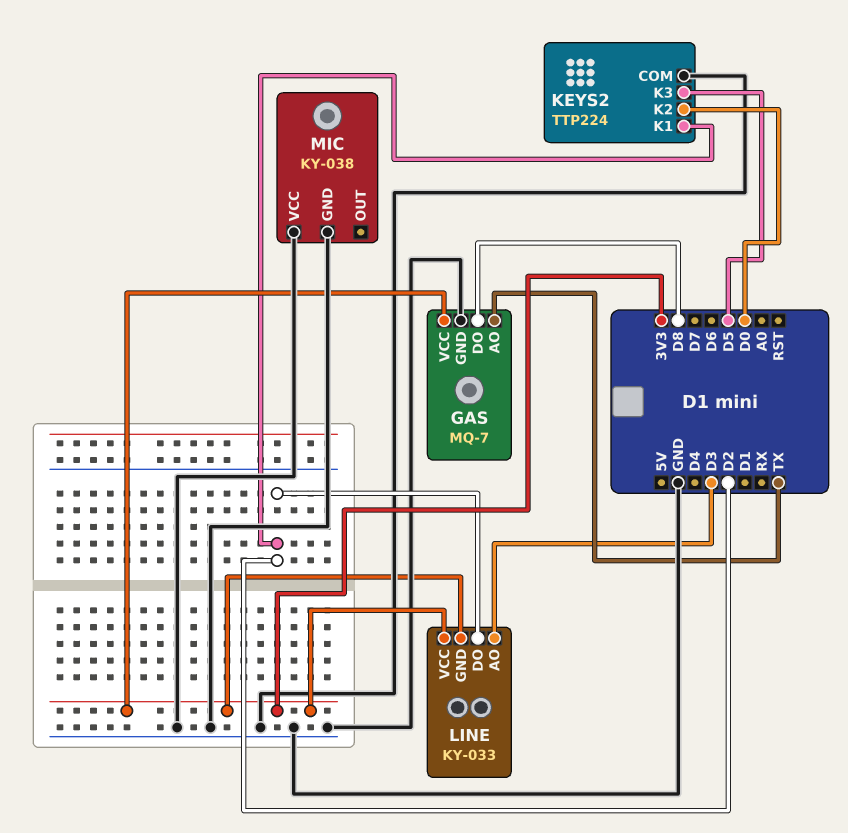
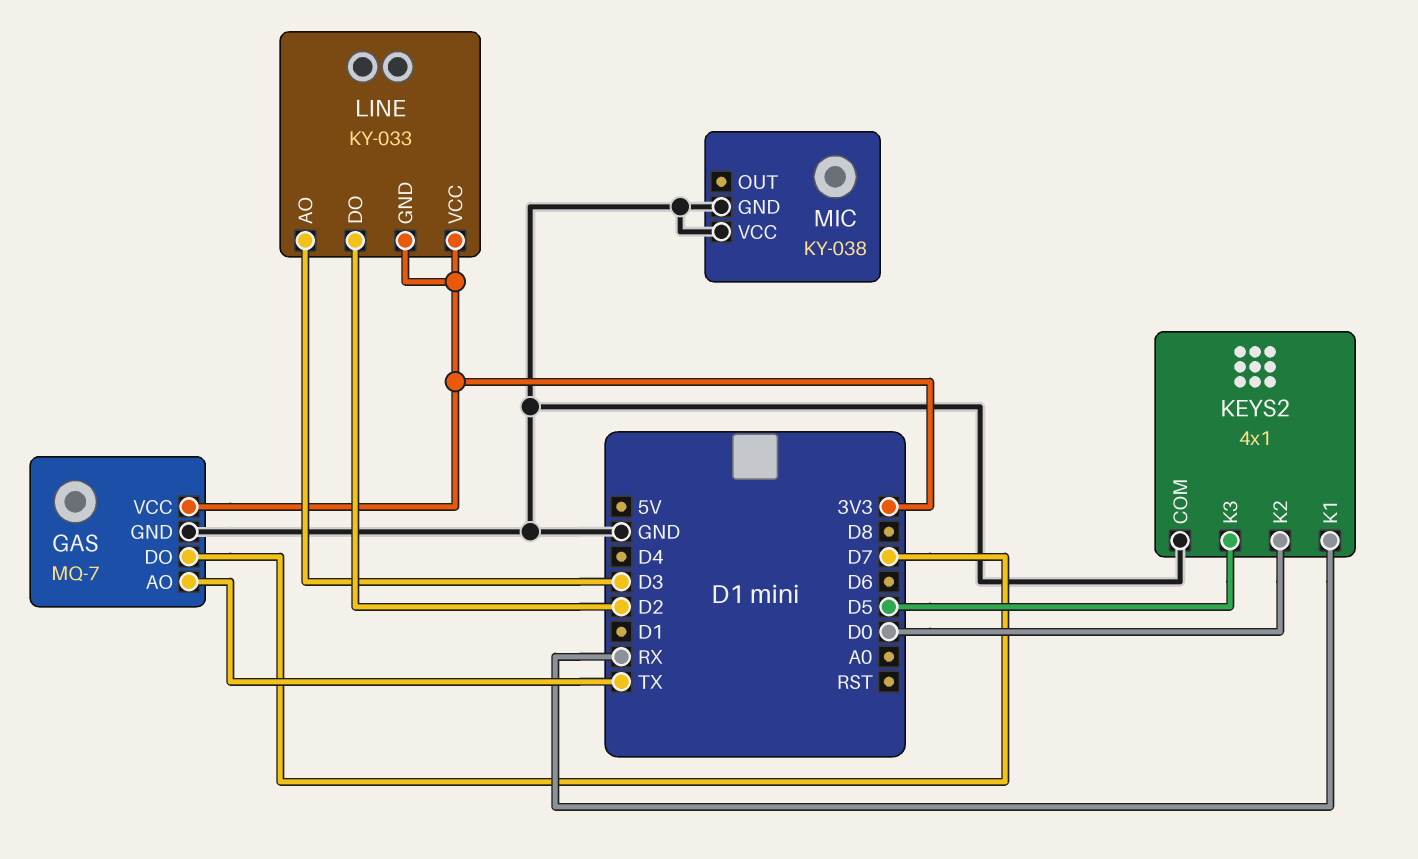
GAS pin DO: D8 -> D7
KEYS2: TTP224 -> 4x1
KEYS2 pin K1: D2 -> RX

